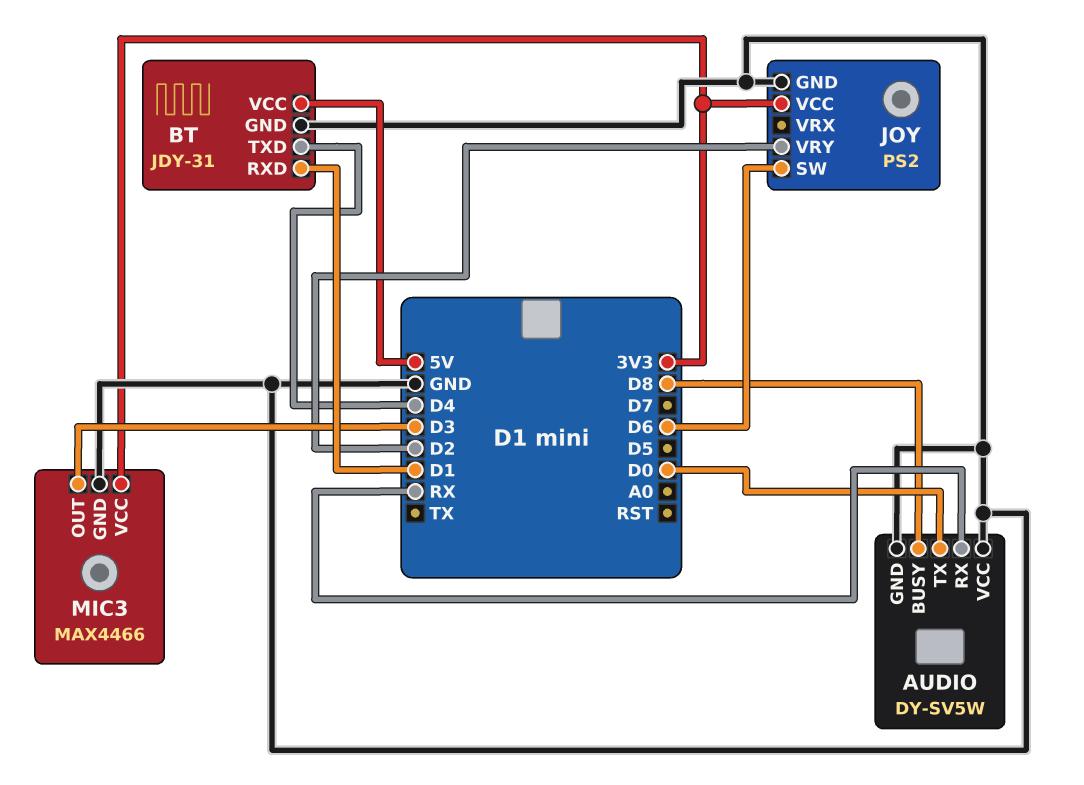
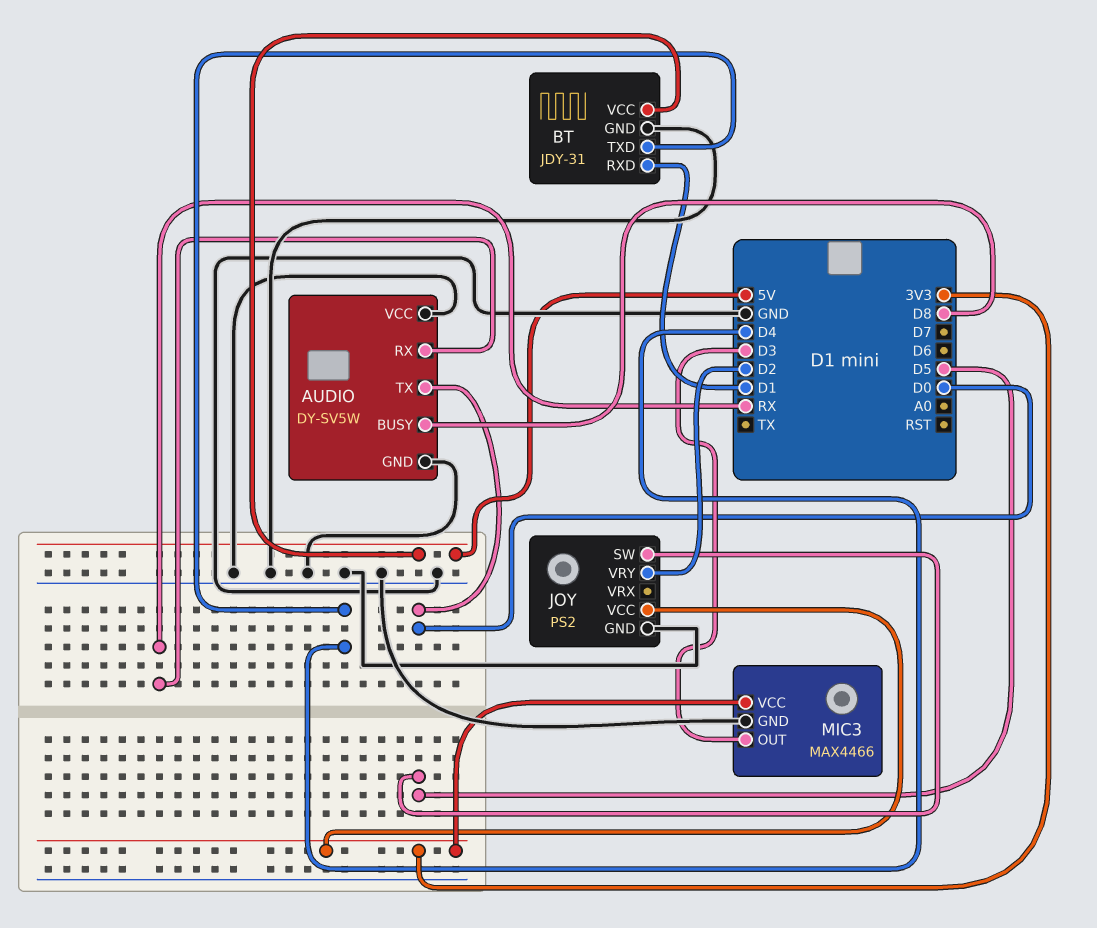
JOY pin SW: D6 -> D5

